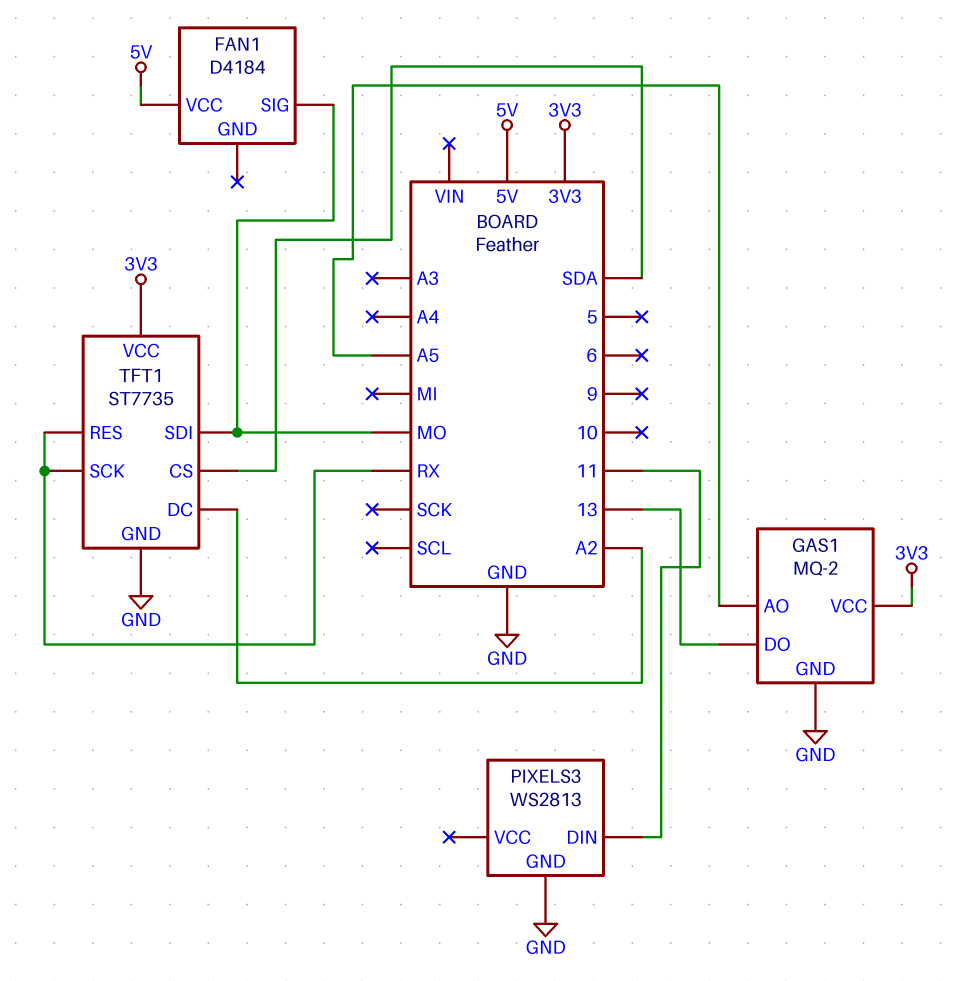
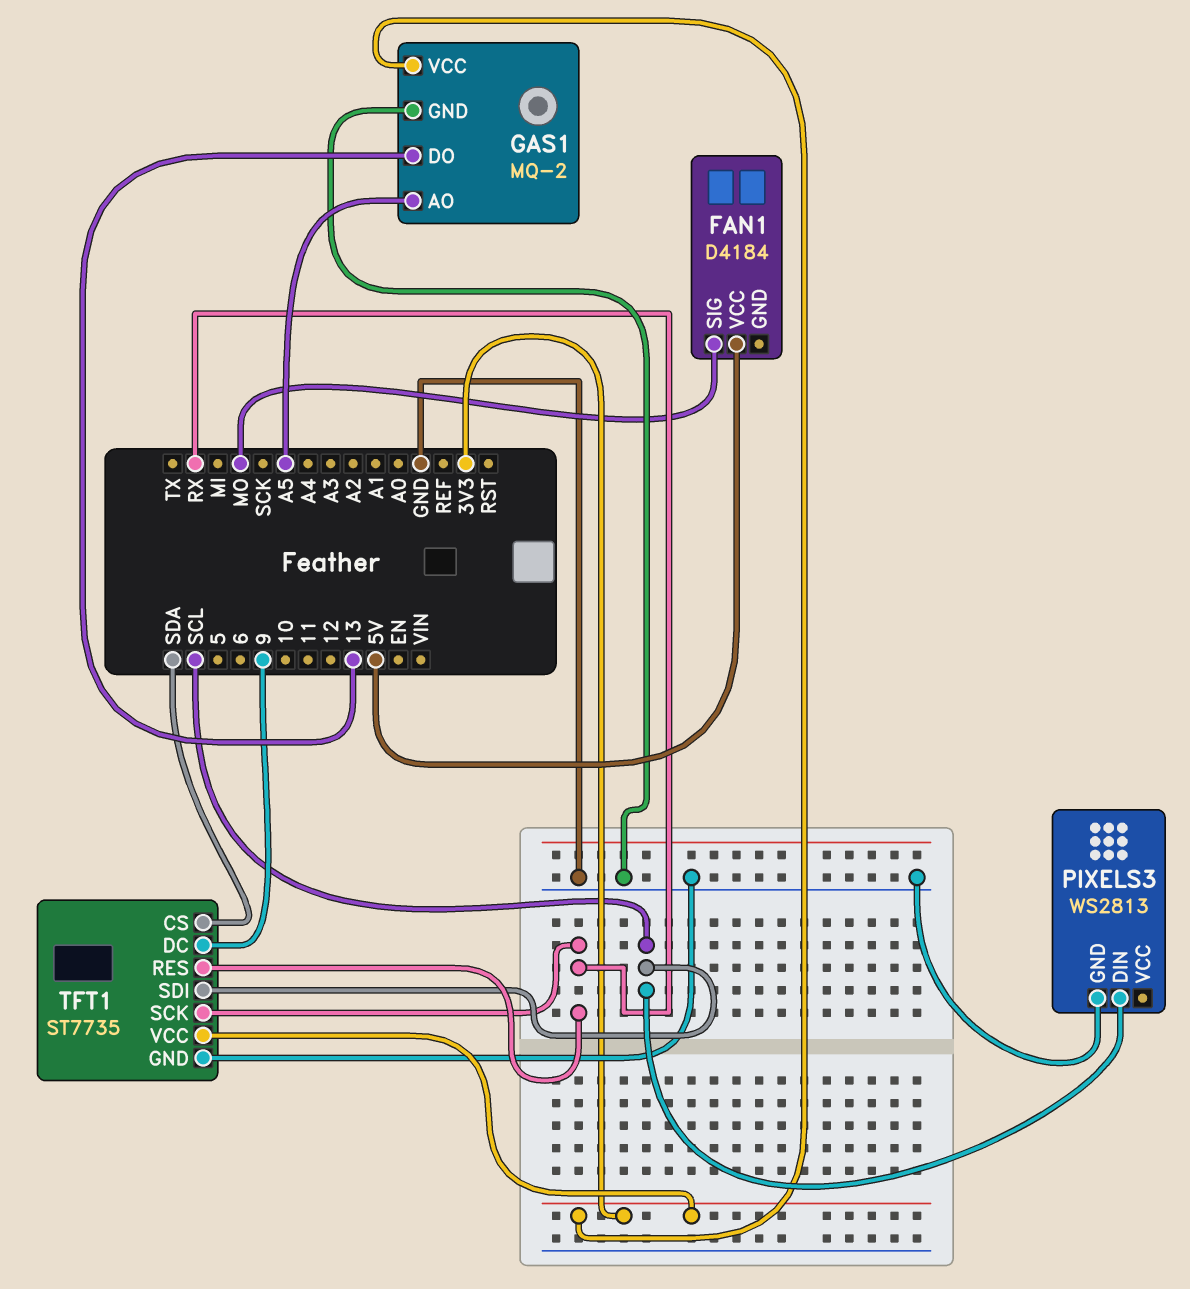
PIXELS3 pin DIN: 11 -> SCL
TFT1 pin DC: A2 -> 9
TFT1 pin SDI: MO -> SCL

